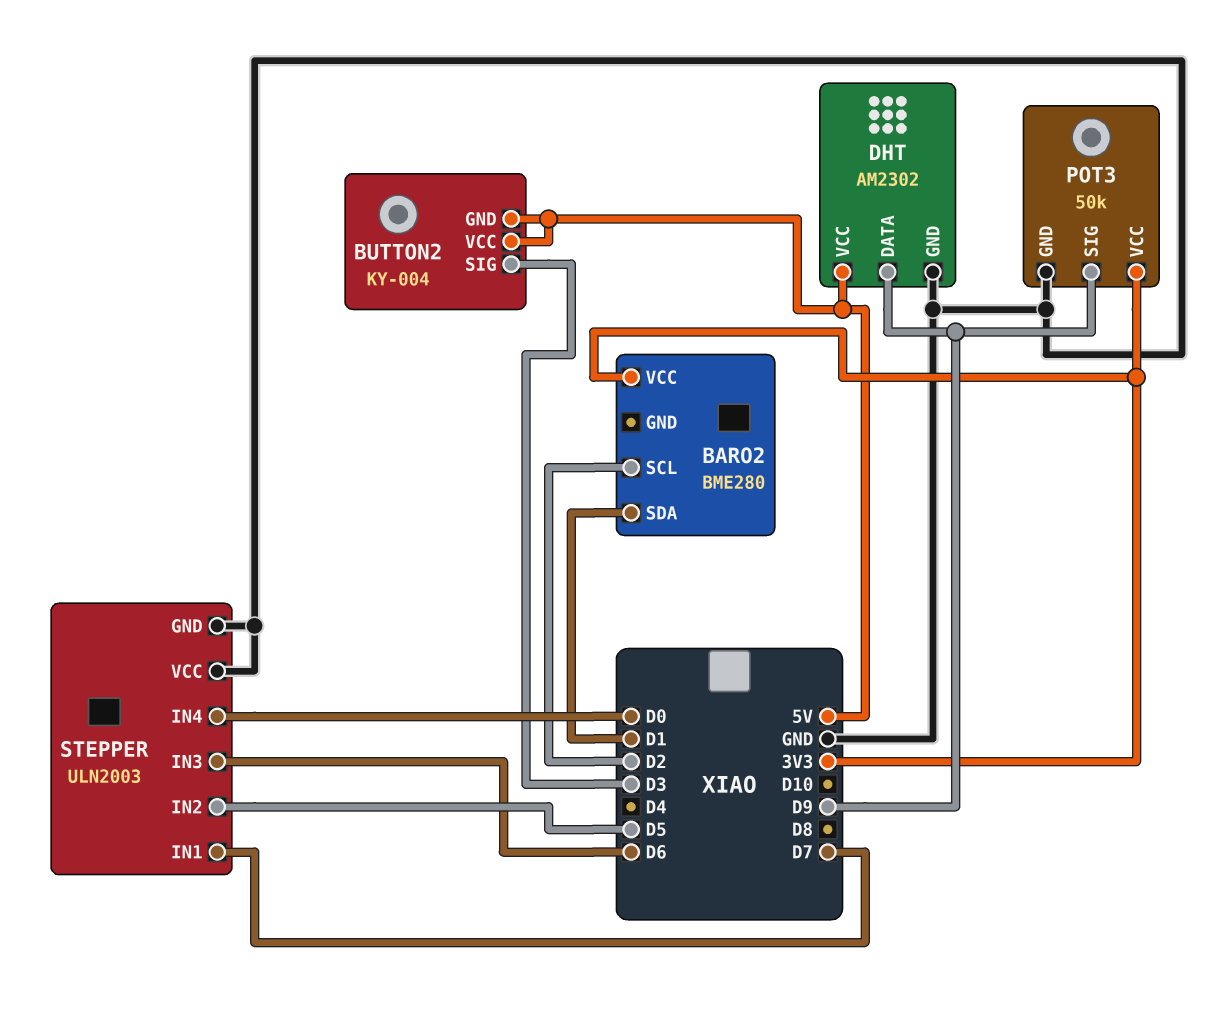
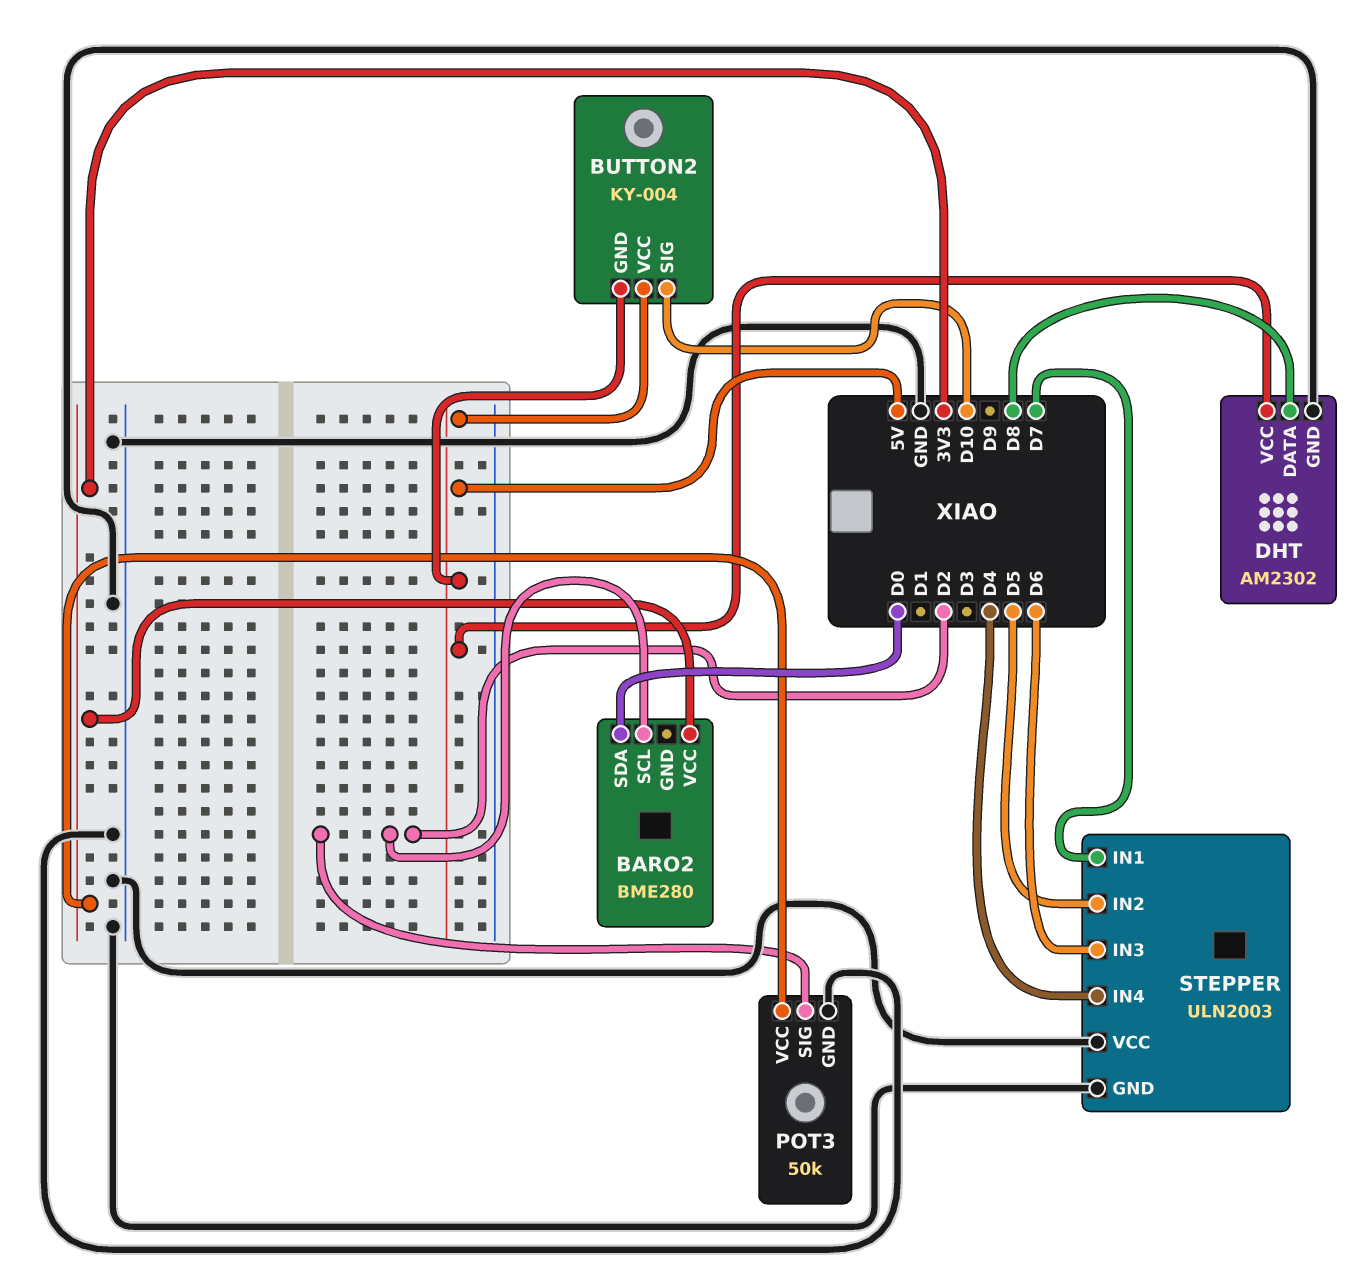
BARO2 pin SDA: D1 -> D0
BUTTON2 pin SIG: D3 -> D10
DHT pin DATA: D9 -> D8
POT3 pin SIG: D9 -> D2
STEPPER pin IN4: D0 -> D4

